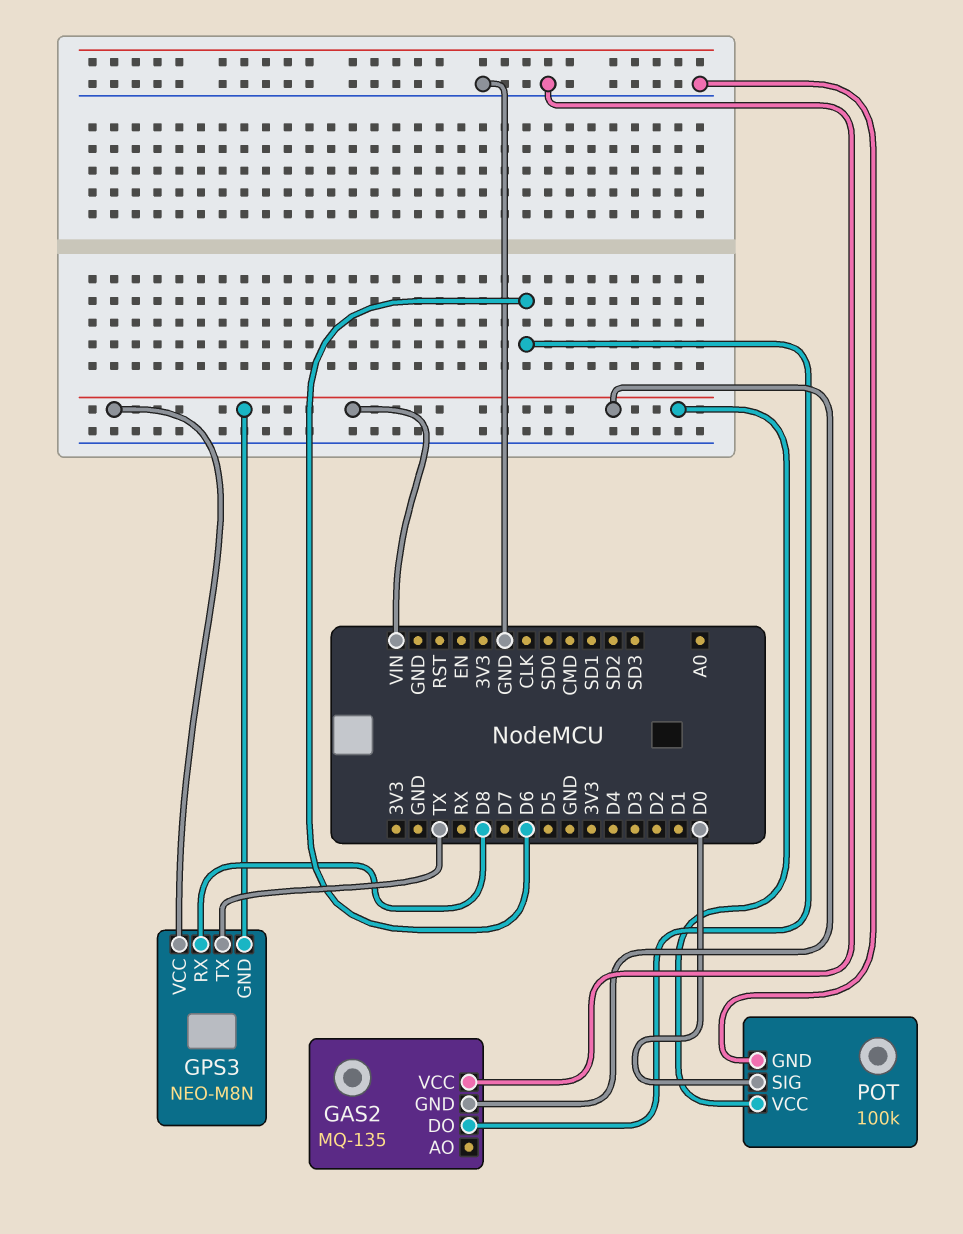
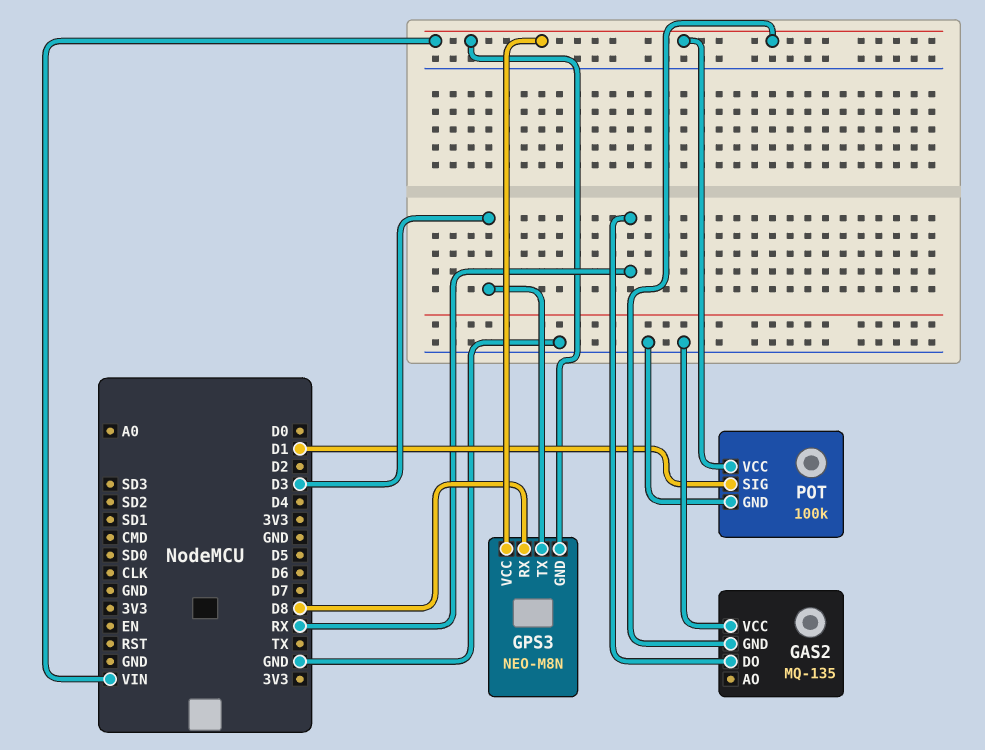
GAS2 pin DO: D6 -> RX
GPS3 pin TX: TX -> D3
POT pin SIG: D0 -> D1

